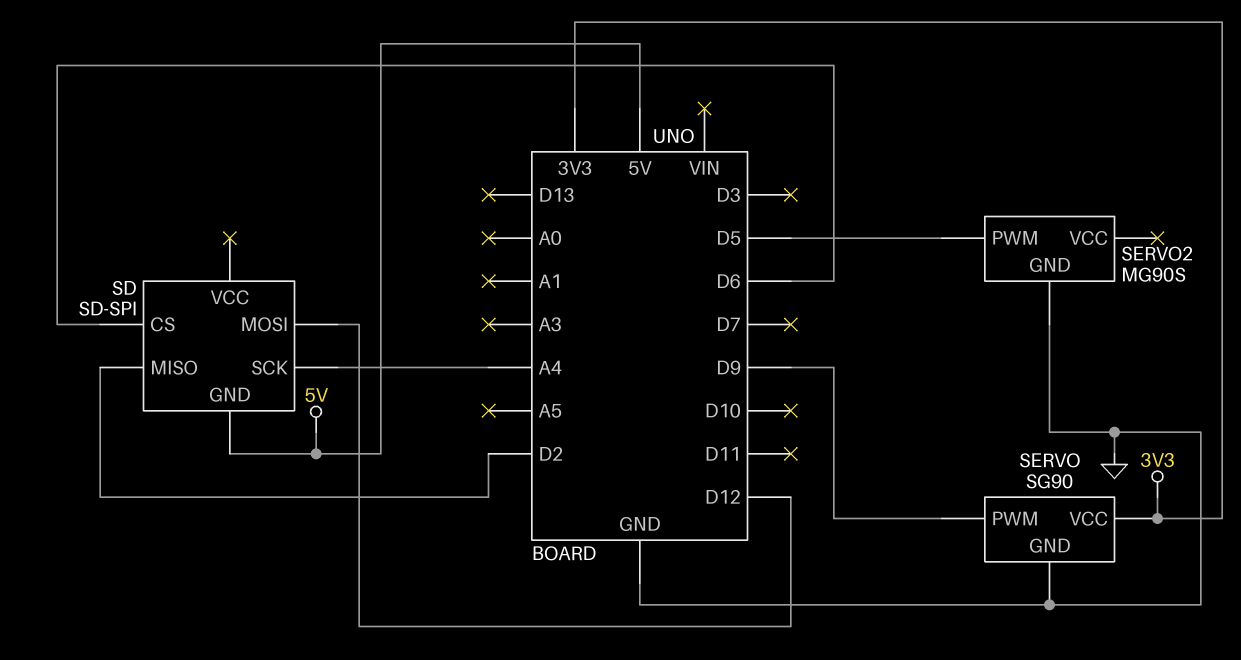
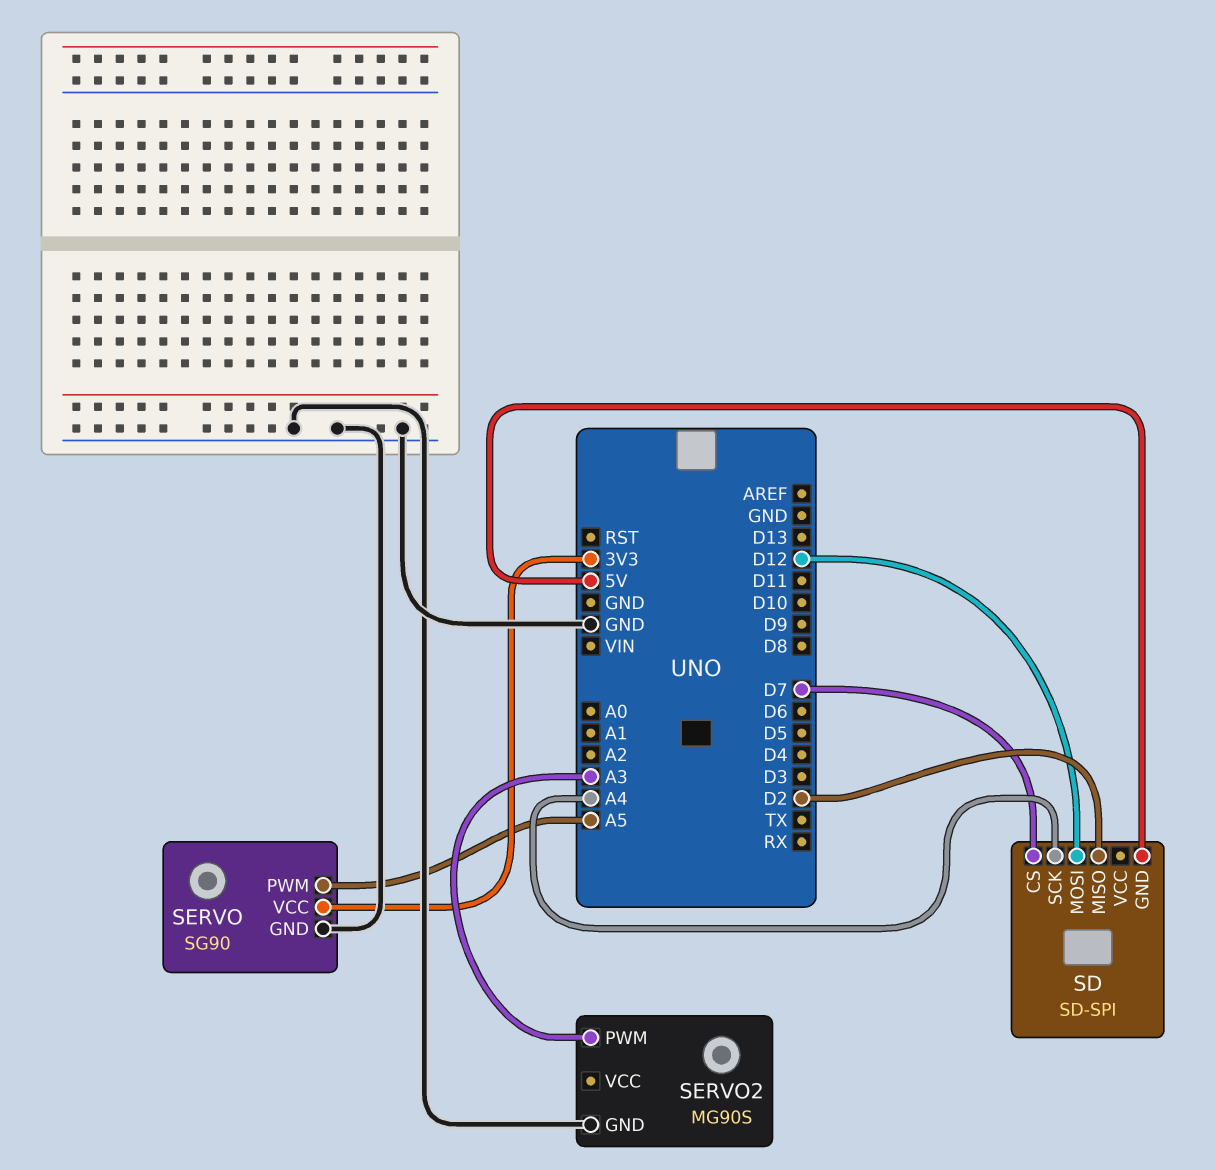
SD pin CS: D6 -> D7
SERVO pin PWM: D9 -> A5
SERVO2 pin PWM: D5 -> A3

